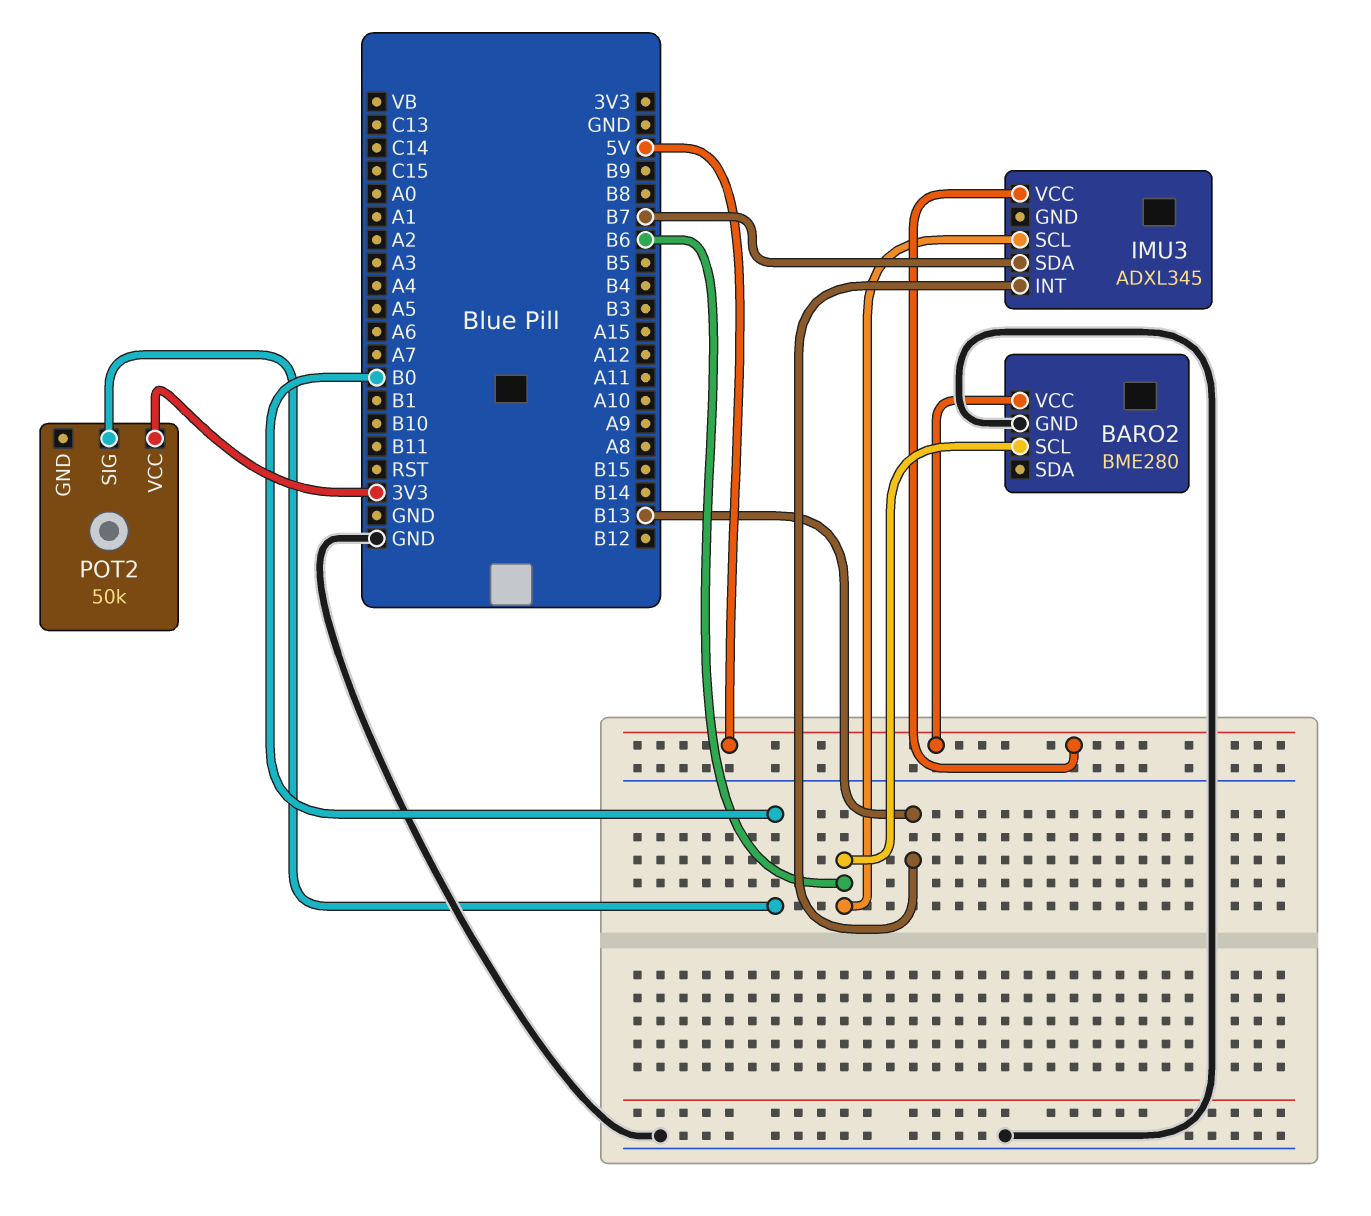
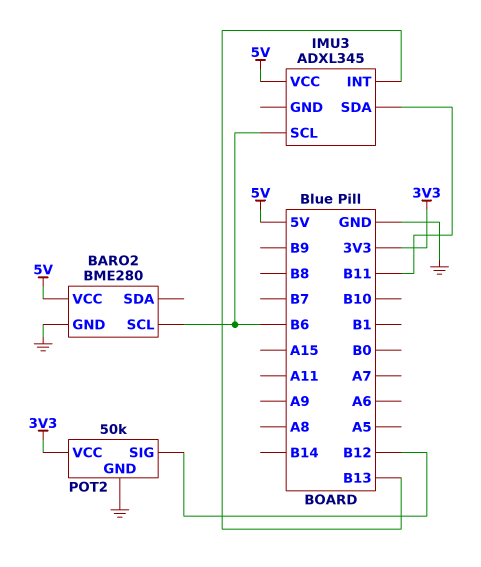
IMU3 pin SDA: B7 -> B11
POT2 pin GND: none -> GND
POT2 pin SIG: B0 -> B12

